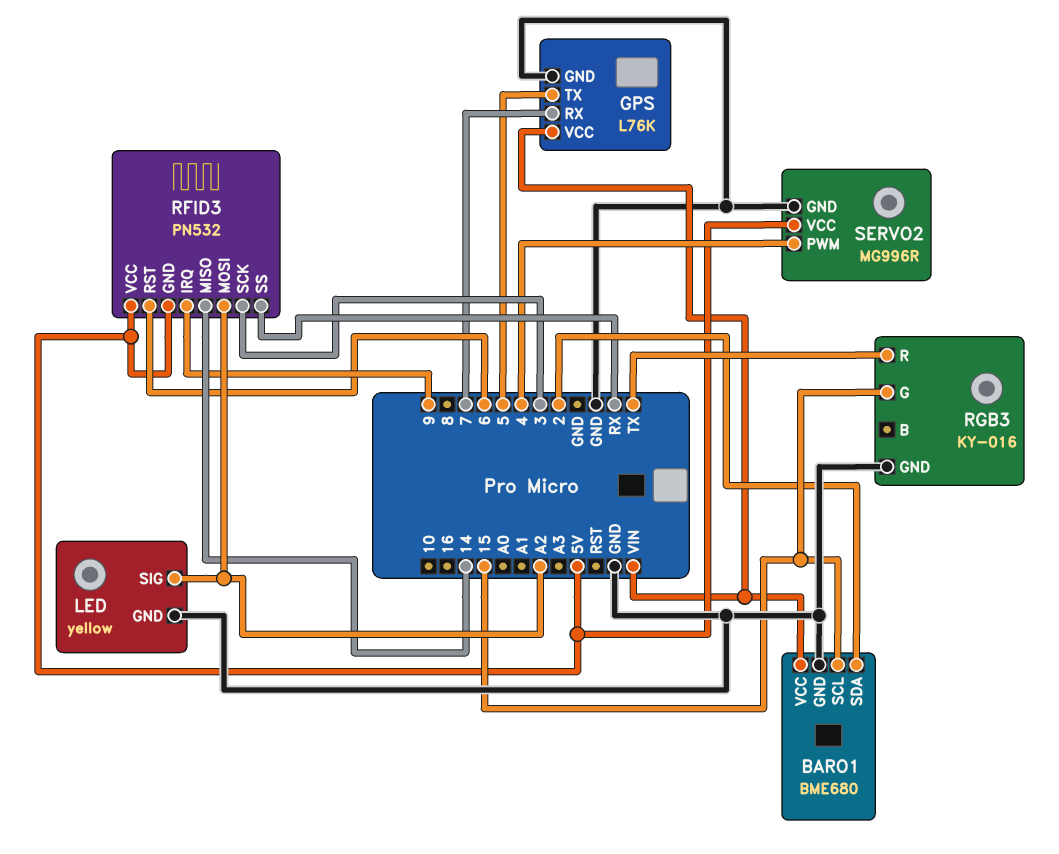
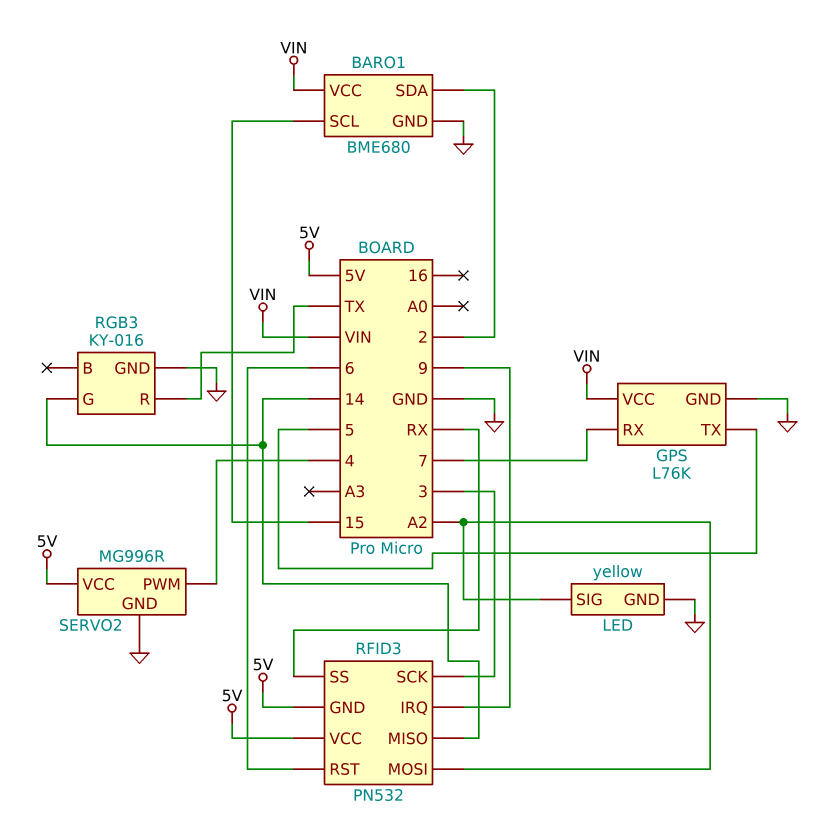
RGB3 pin G: 15 -> 14

